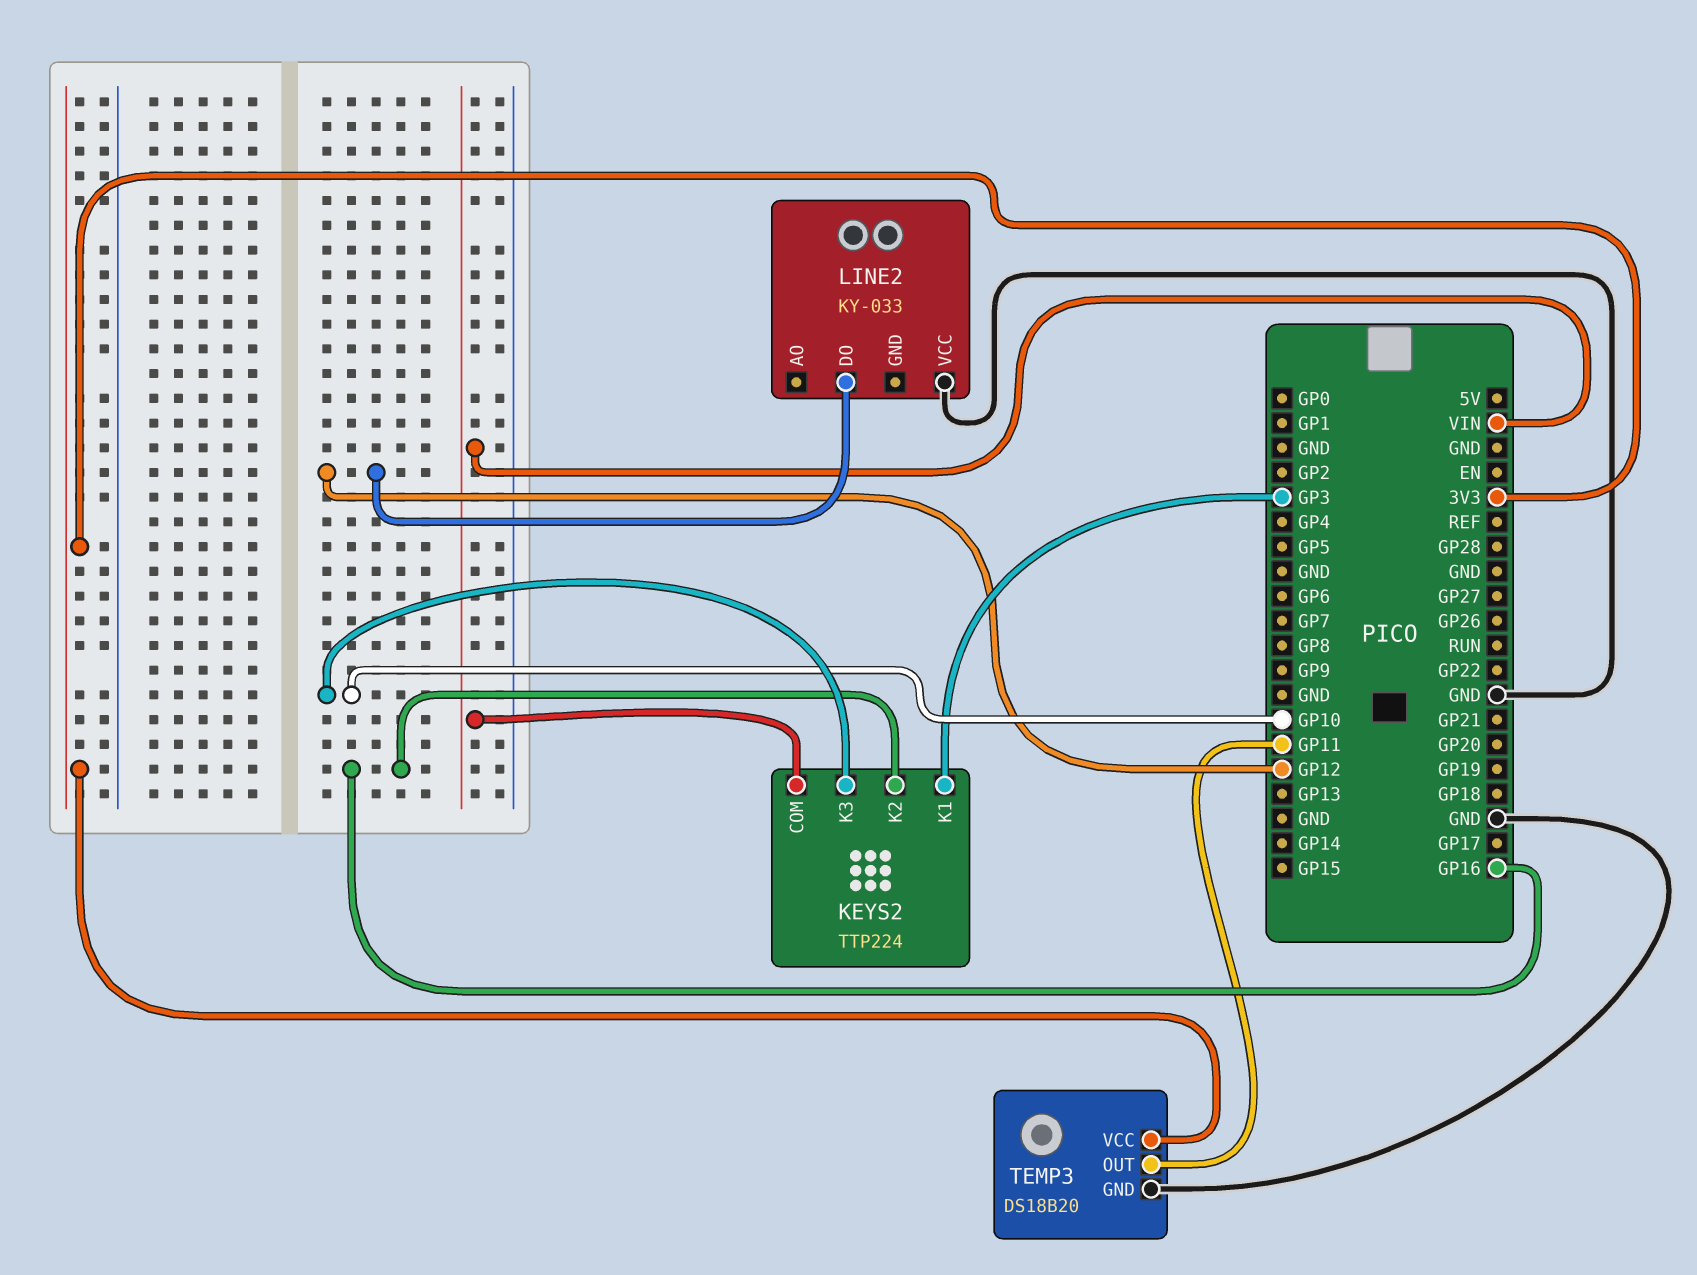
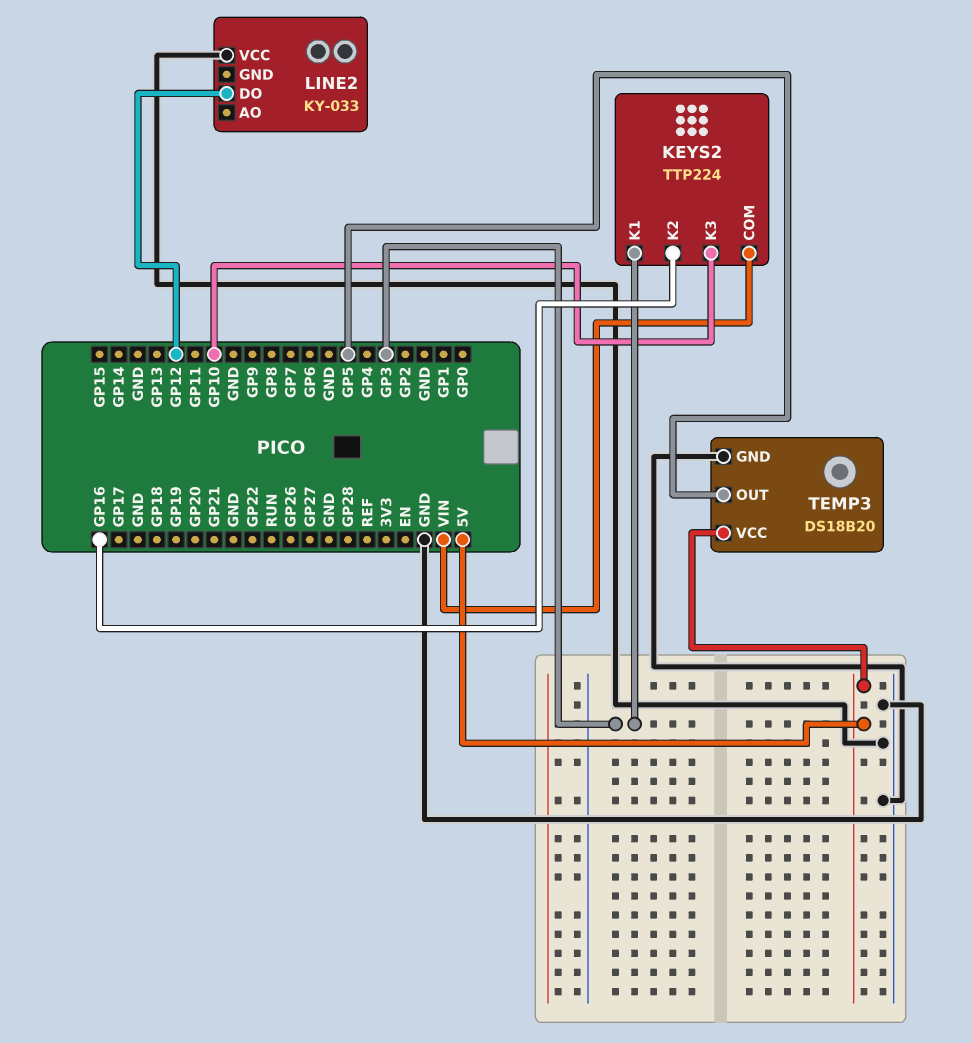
TEMP3 pin OUT: GP11 -> GP5
TEMP3 pin VCC: 3V3 -> 5V

